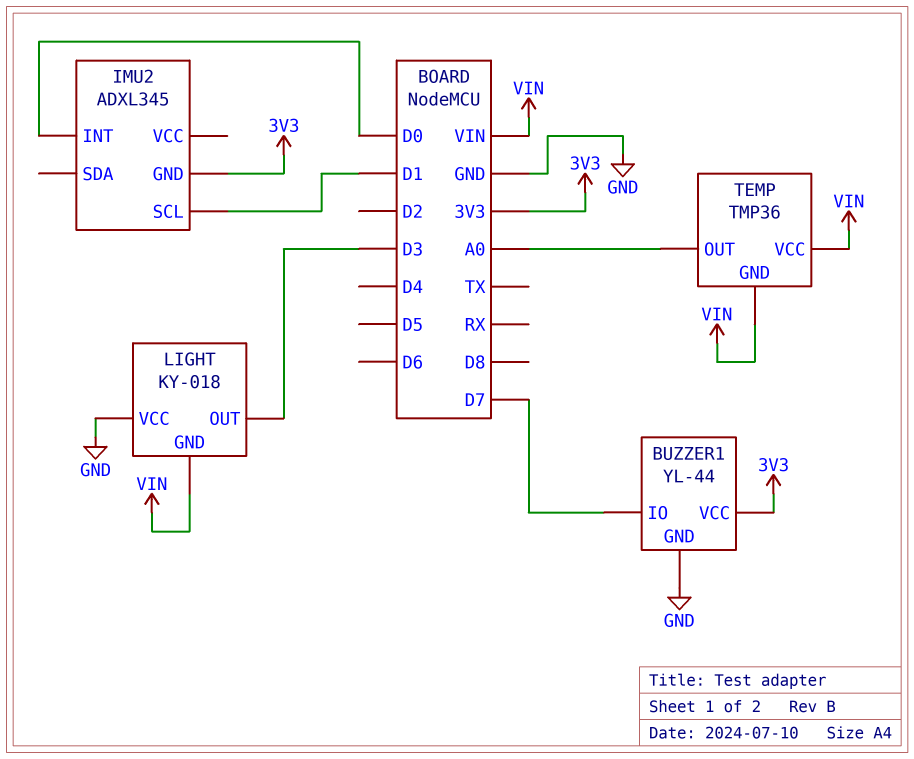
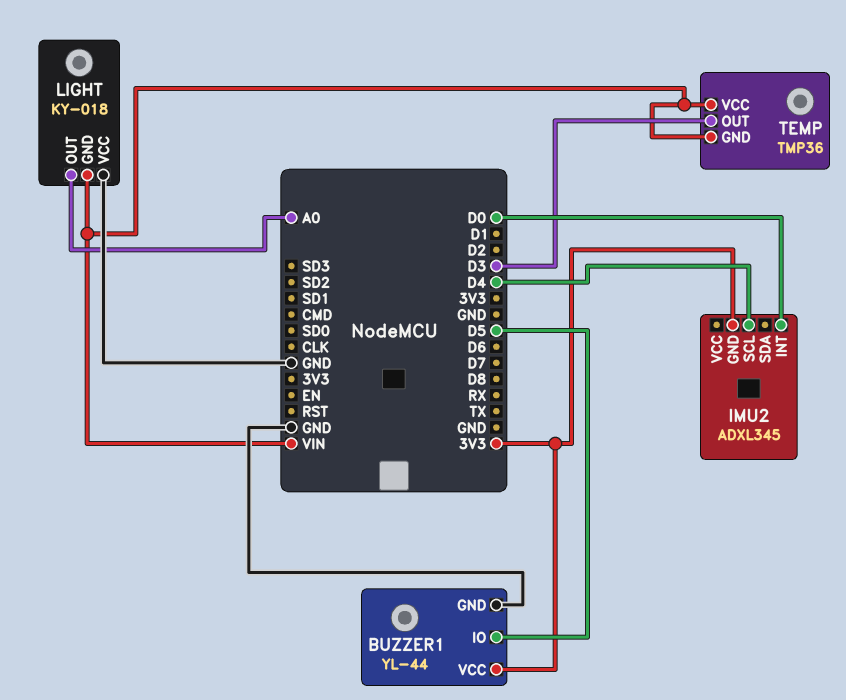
BUZZER1 pin IO: D7 -> D5
IMU2 pin SCL: D1 -> D4
LIGHT pin OUT: D3 -> A0
TEMP pin OUT: A0 -> D3

